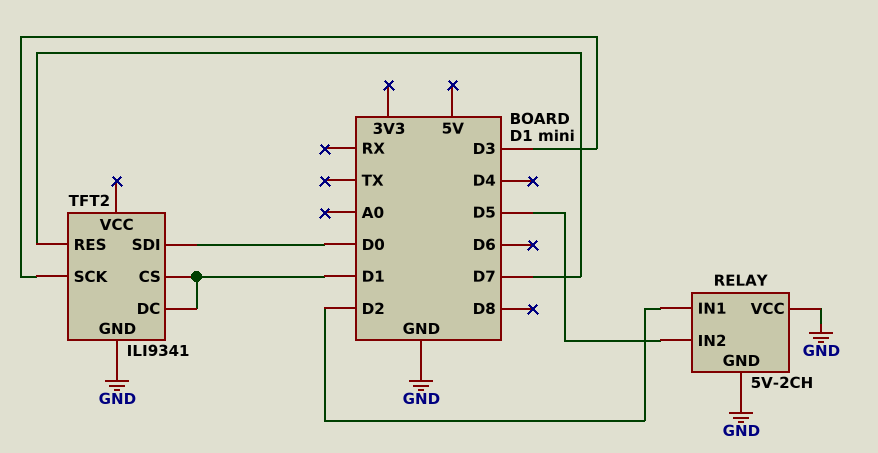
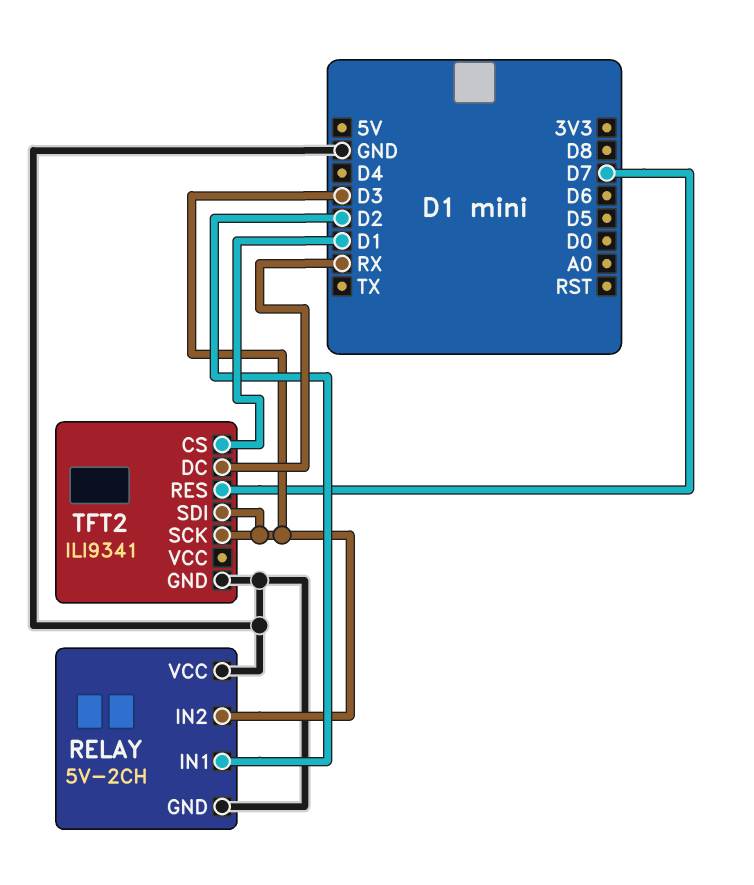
RELAY pin IN2: D5 -> D3
TFT2 pin DC: D1 -> RX
TFT2 pin SDI: D0 -> D3

